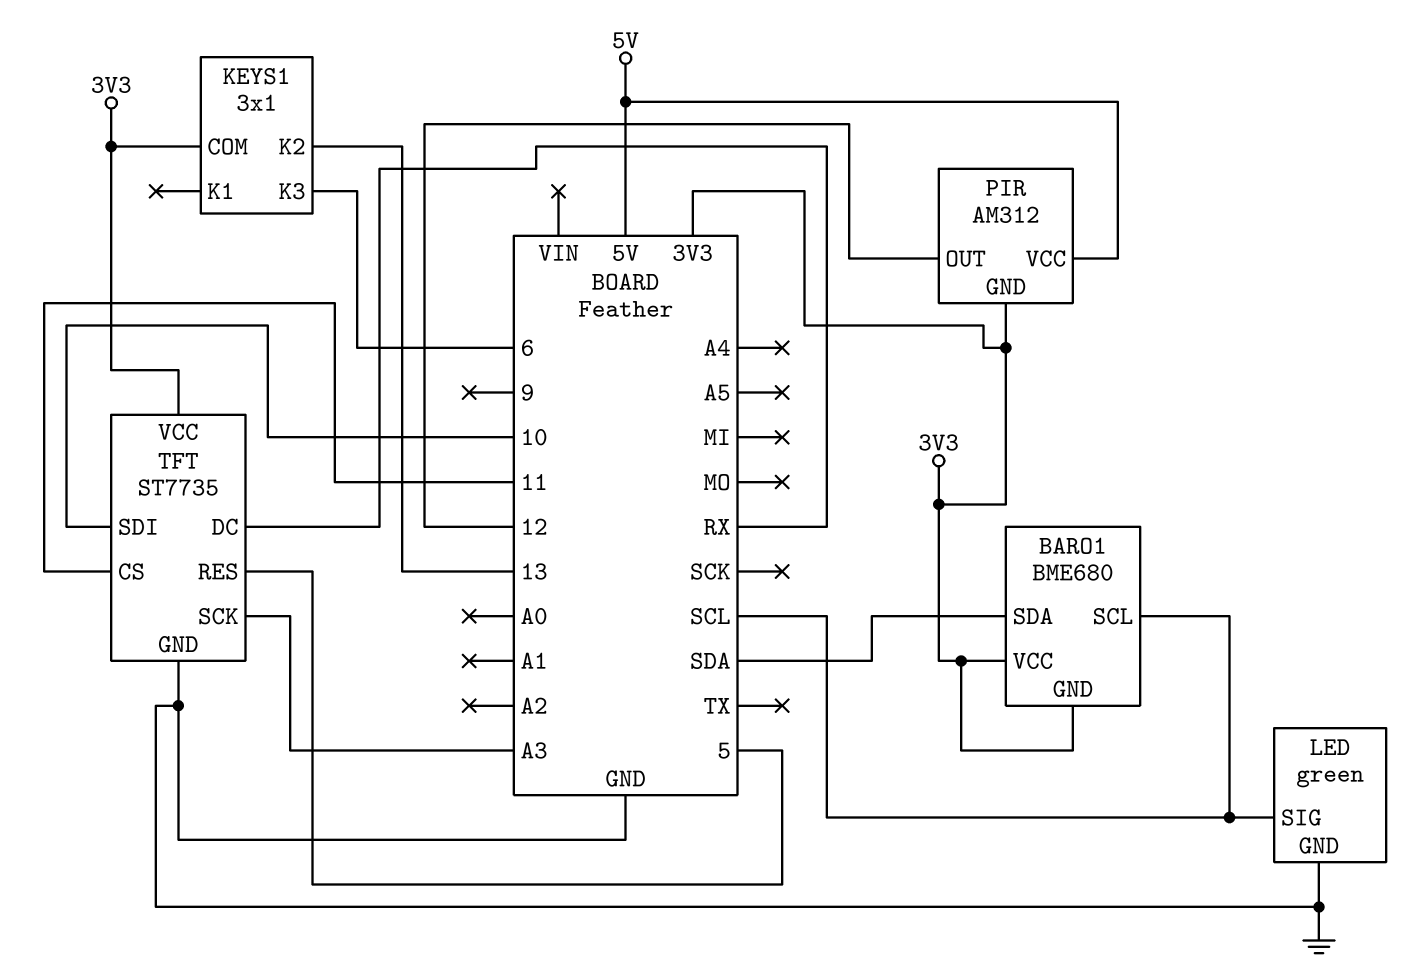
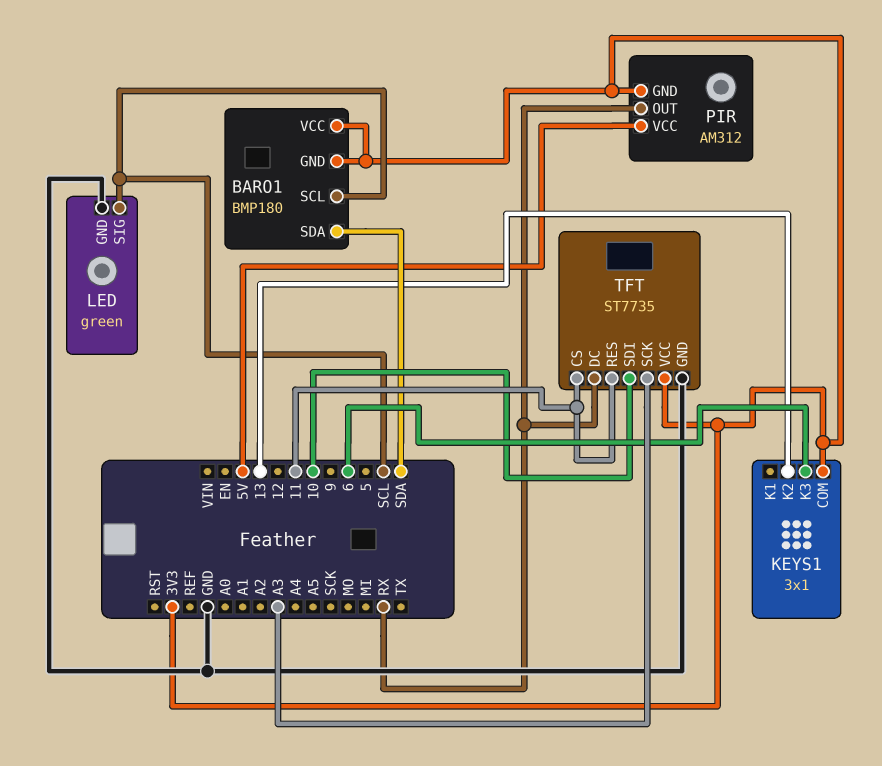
BARO1: BME680 -> BMP180
PIR pin OUT: 12 -> RX
TFT pin RES: 5 -> 11

